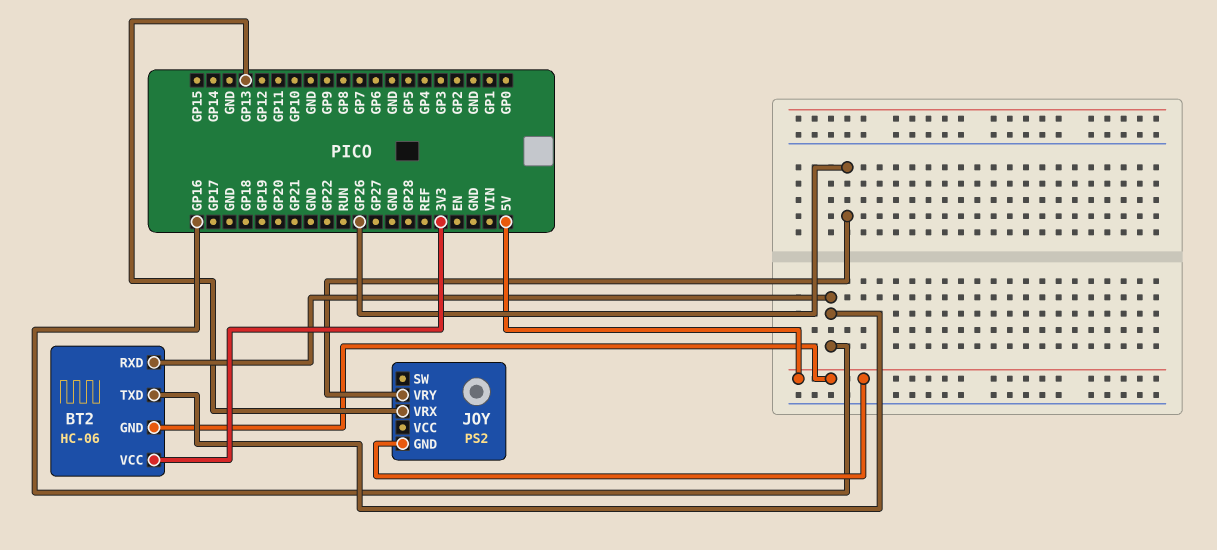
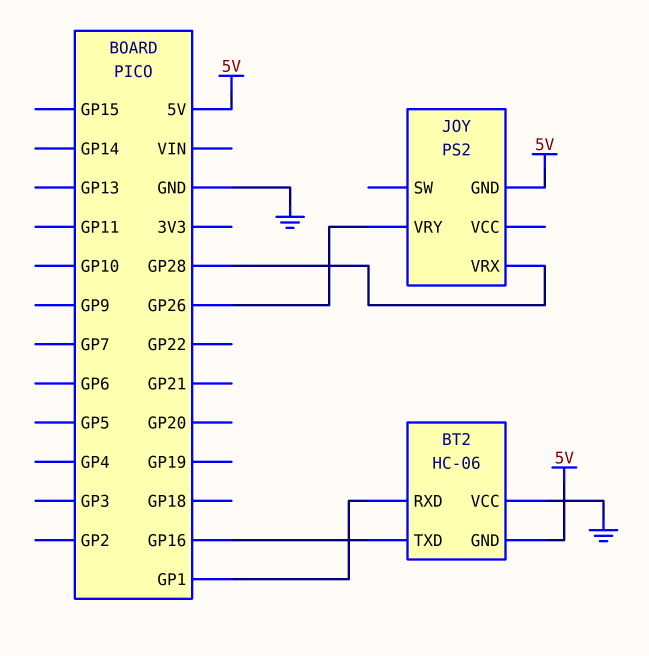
BT2 pin RXD: GP16 -> GP1
BT2 pin VCC: 3V3 -> GND
JOY pin VRX: GP13 -> GP28

